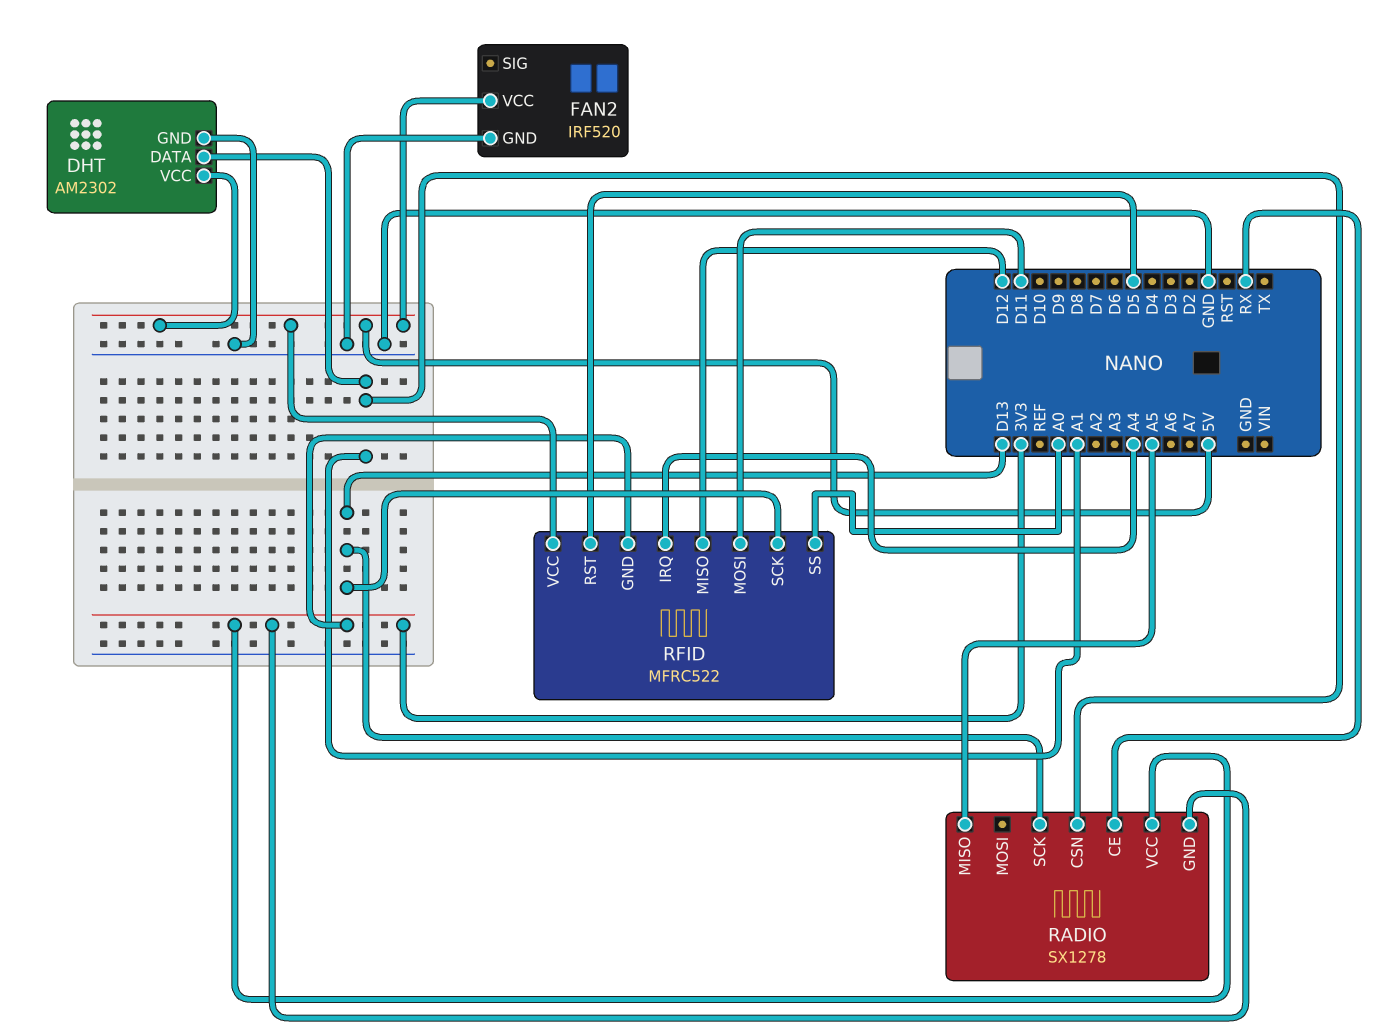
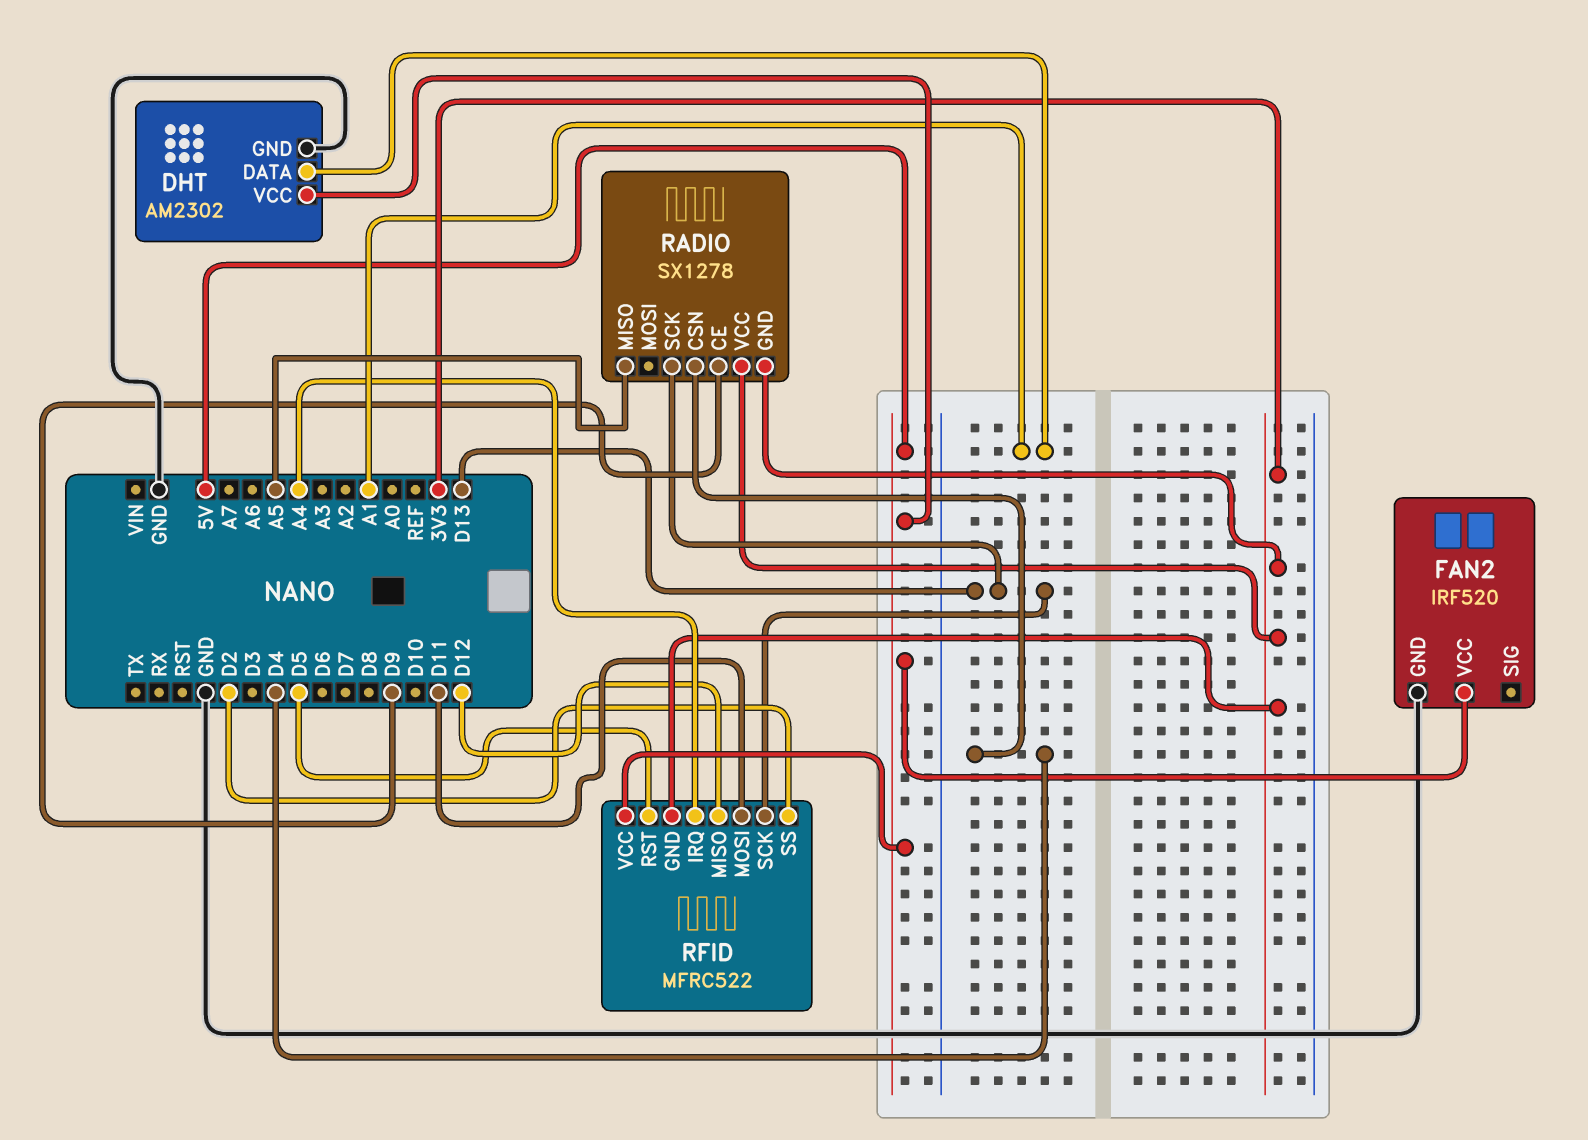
RADIO pin CE: RX -> D9
RADIO pin CSN: A1 -> D4
RFID pin SS: A0 -> D2

